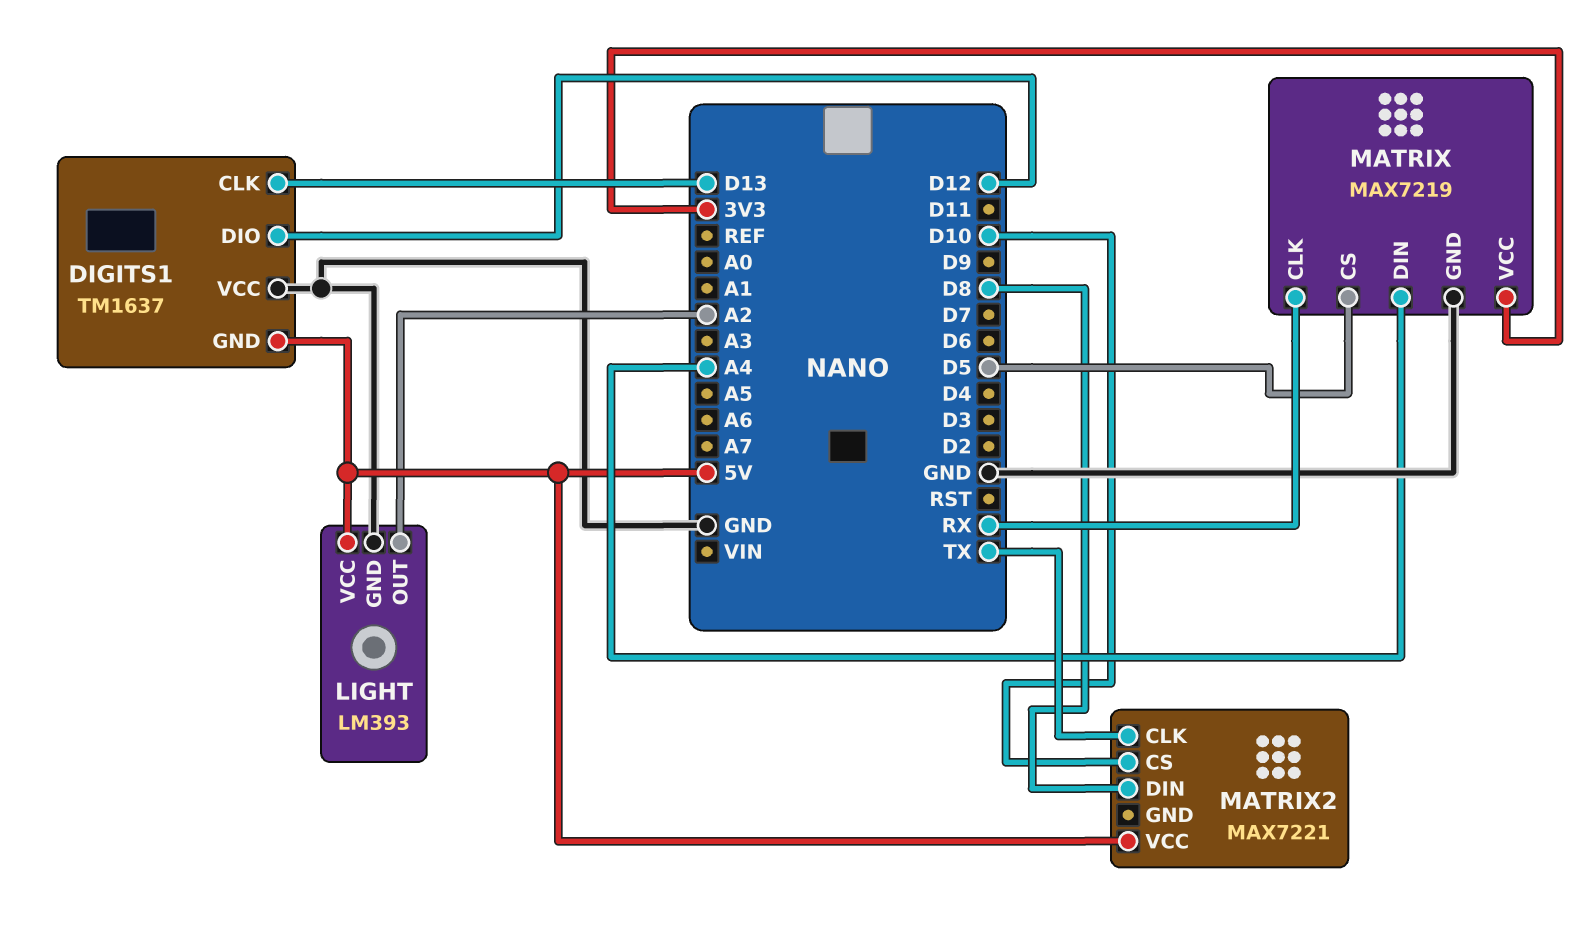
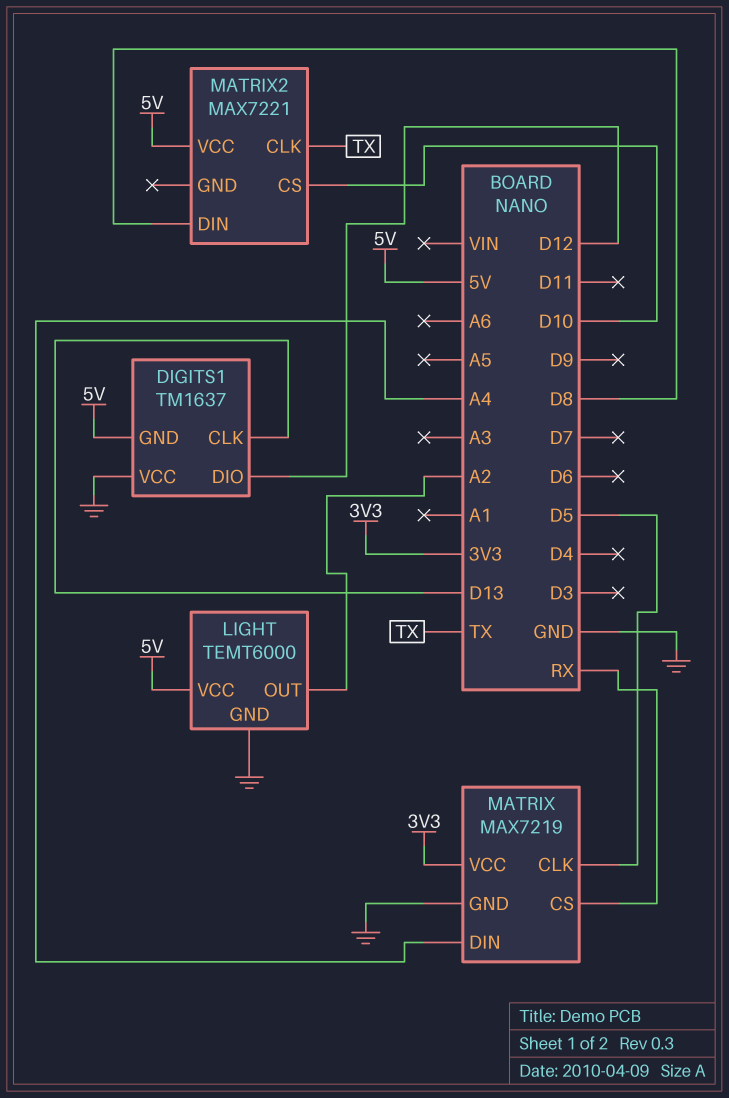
LIGHT: LM393 -> TEMT6000
MATRIX pin CLK: RX -> D5
MATRIX pin CS: D5 -> RX

